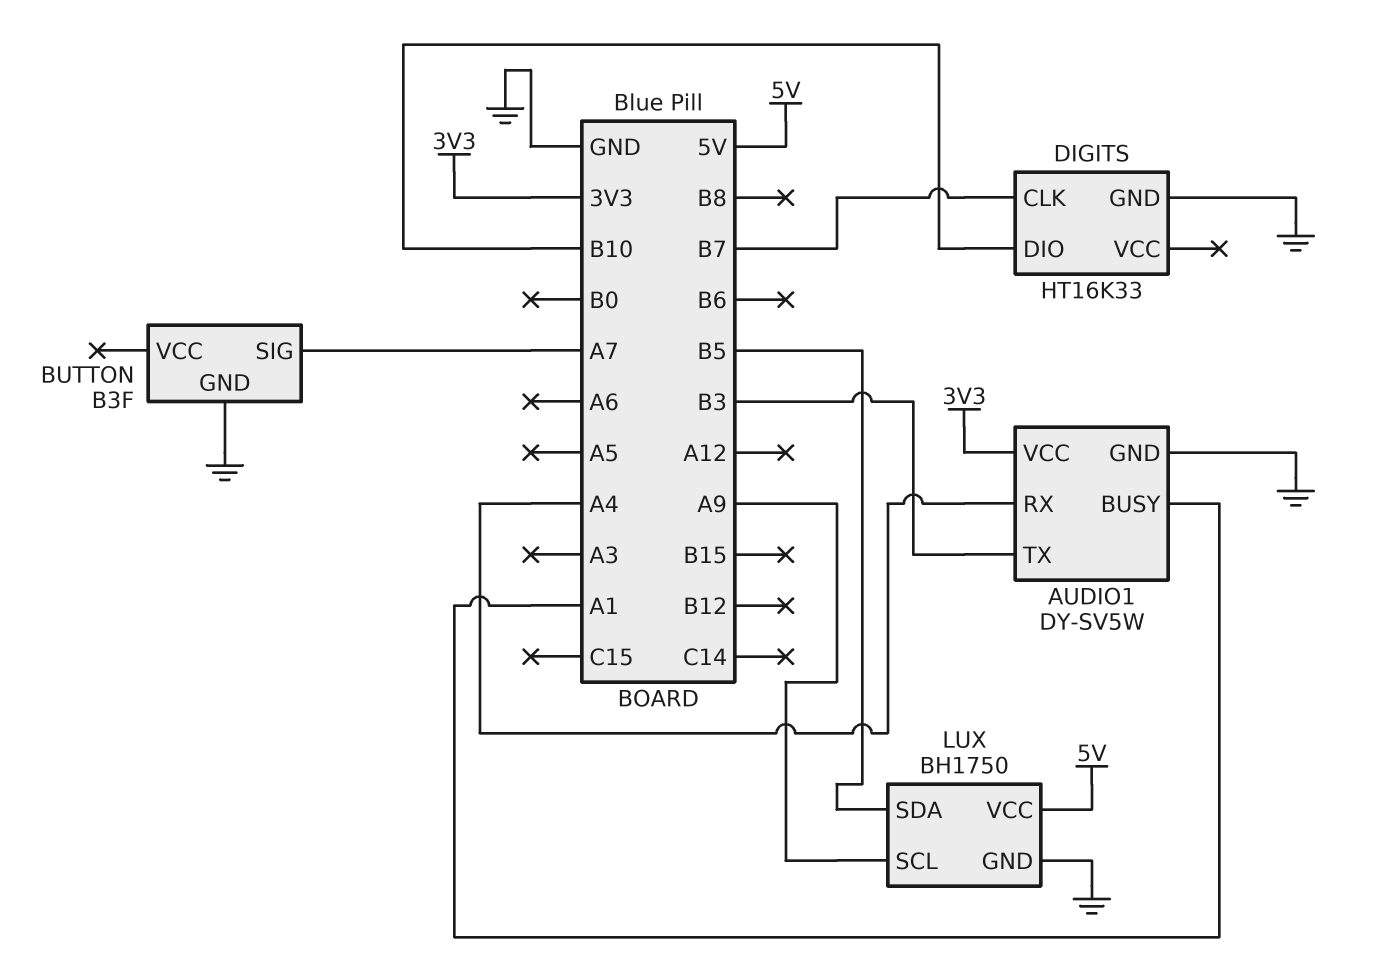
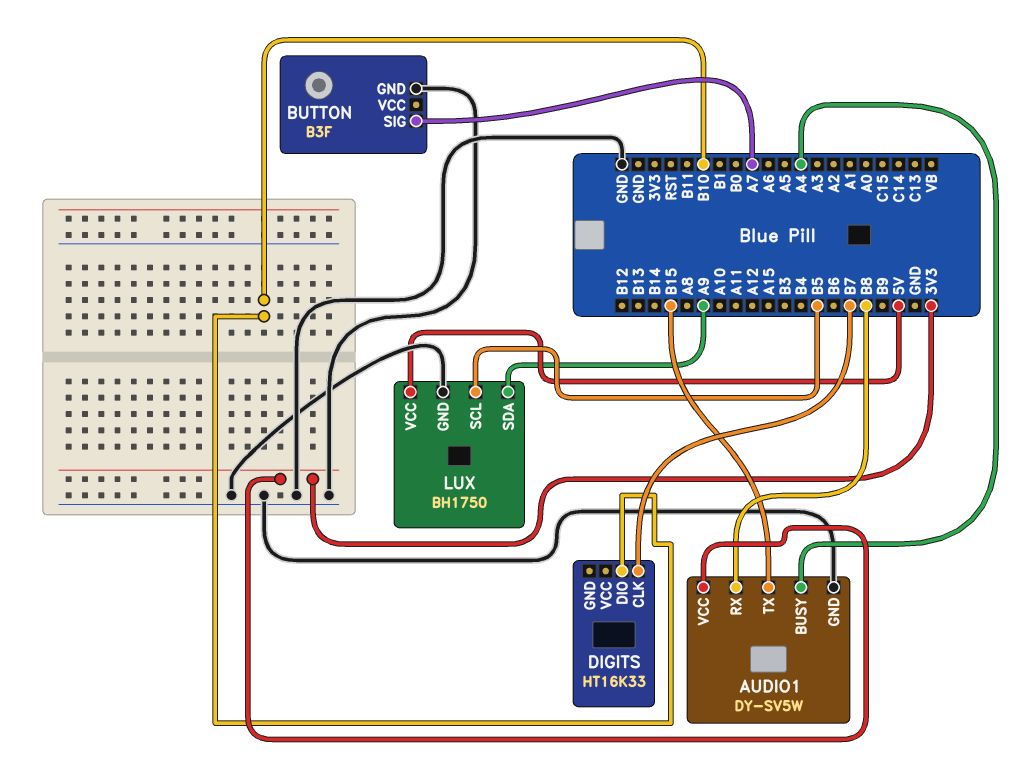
AUDIO1 pin BUSY: A1 -> A4
AUDIO1 pin RX: A4 -> B8
AUDIO1 pin TX: B3 -> B15
DIGITS pin GND: GND -> none
LUX pin SCL: A9 -> B5
LUX pin SDA: B5 -> A9

